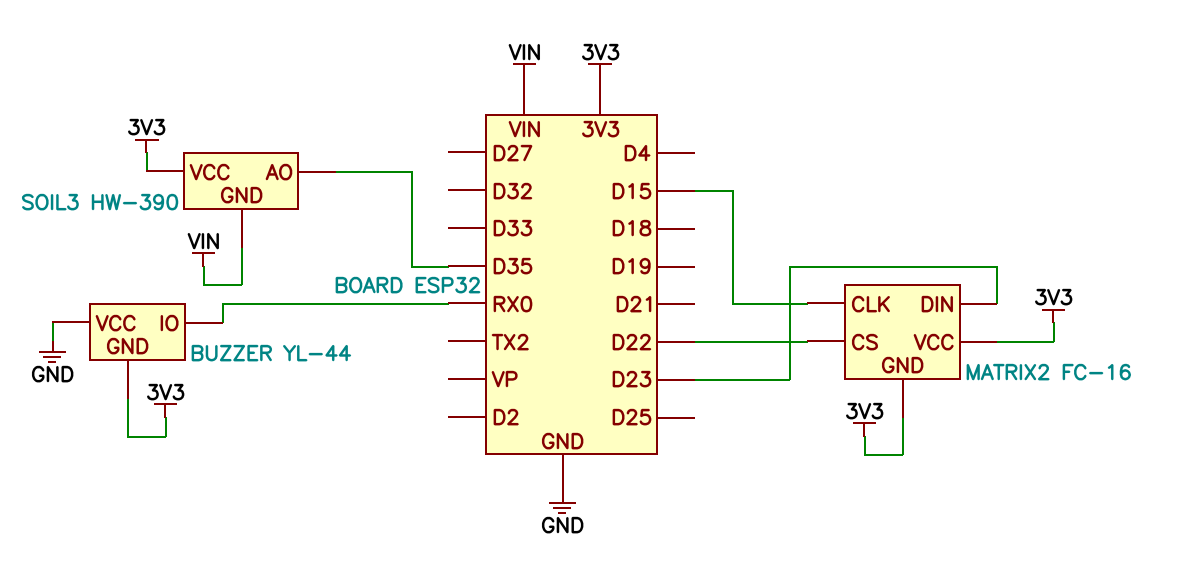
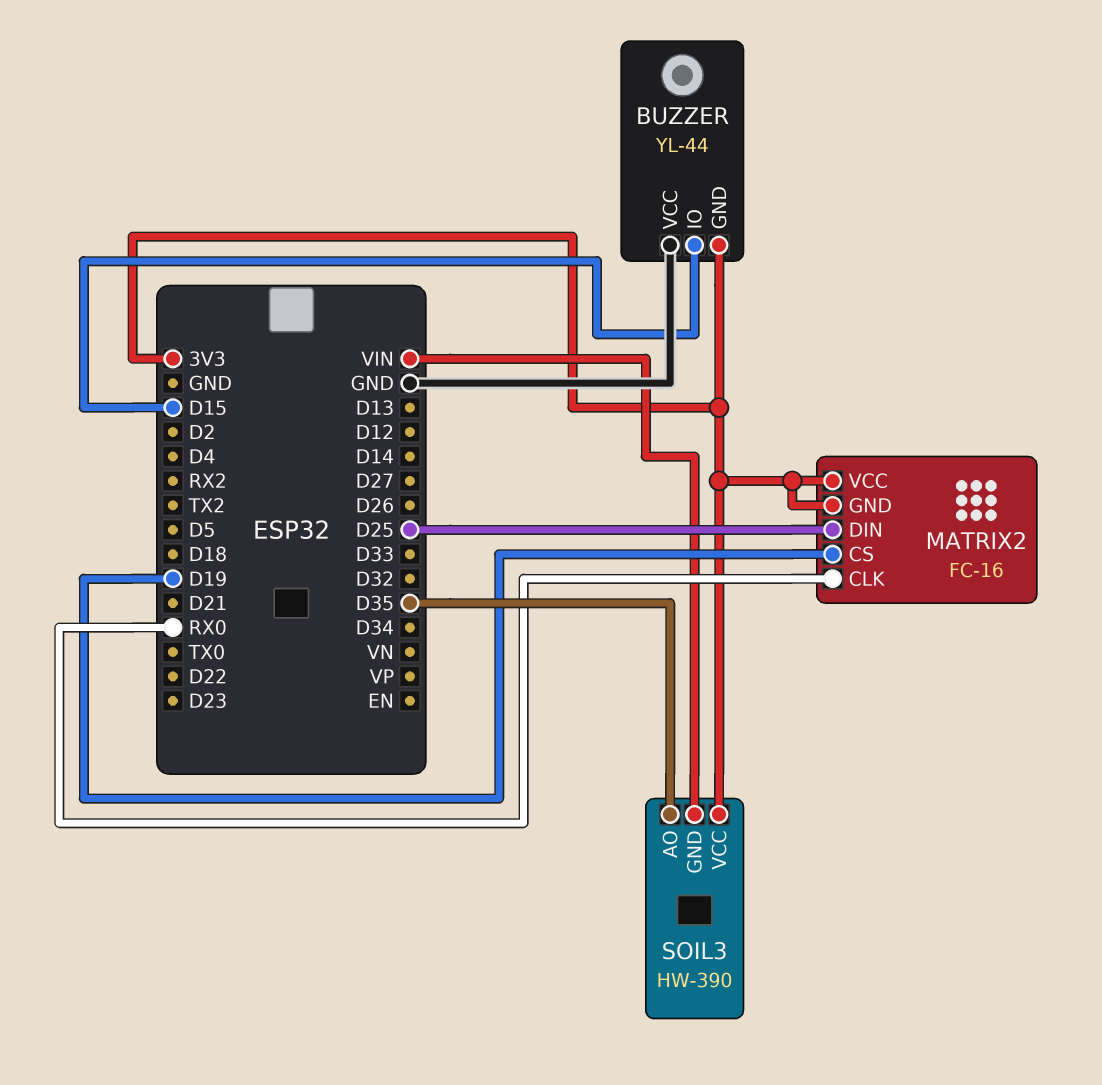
BUZZER pin IO: RX0 -> D15
MATRIX2 pin CLK: D15 -> RX0
MATRIX2 pin CS: D22 -> D19
MATRIX2 pin DIN: D23 -> D25

